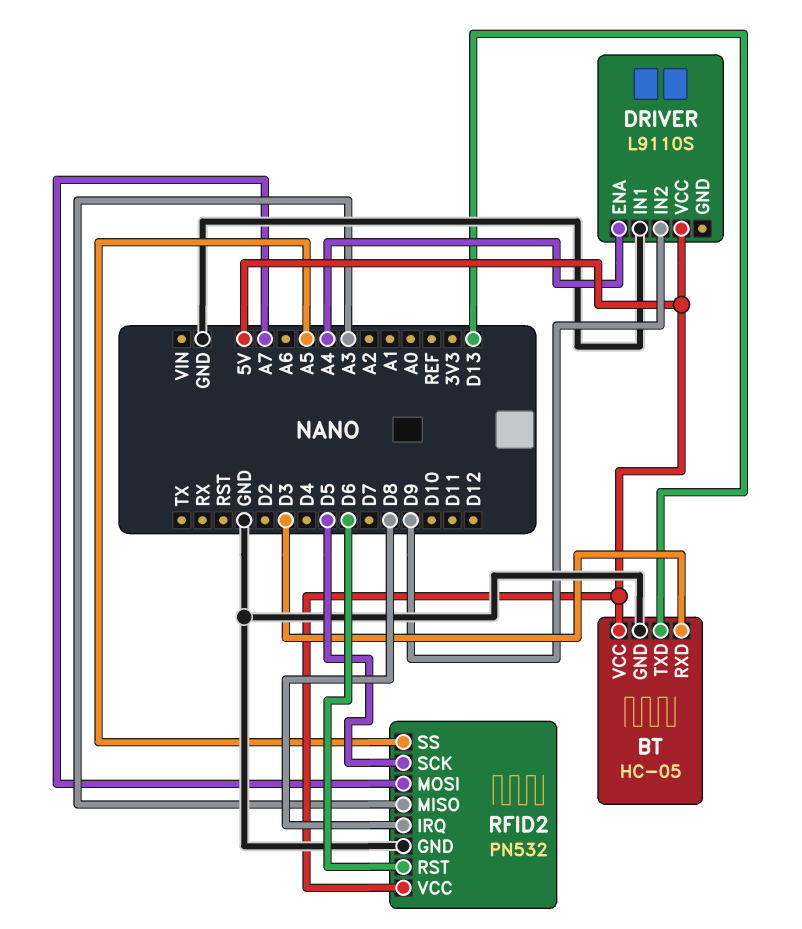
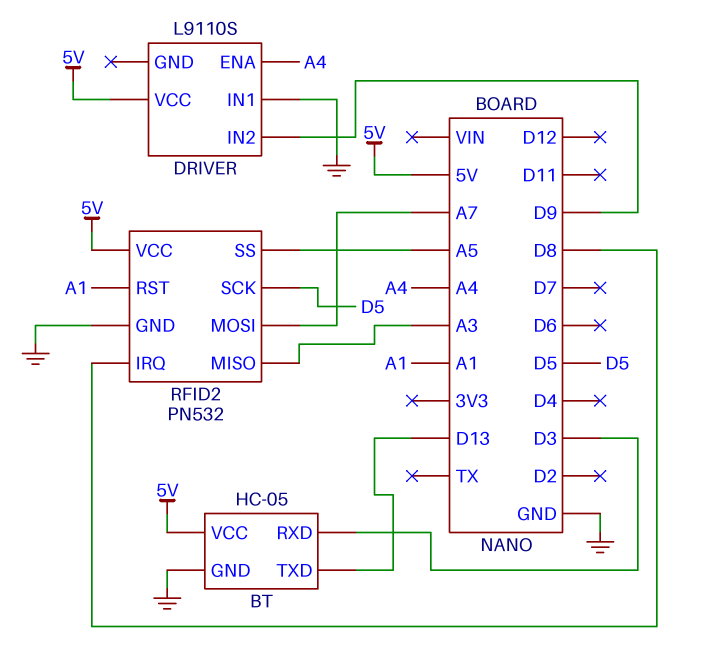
RFID2 pin RST: D6 -> A1

